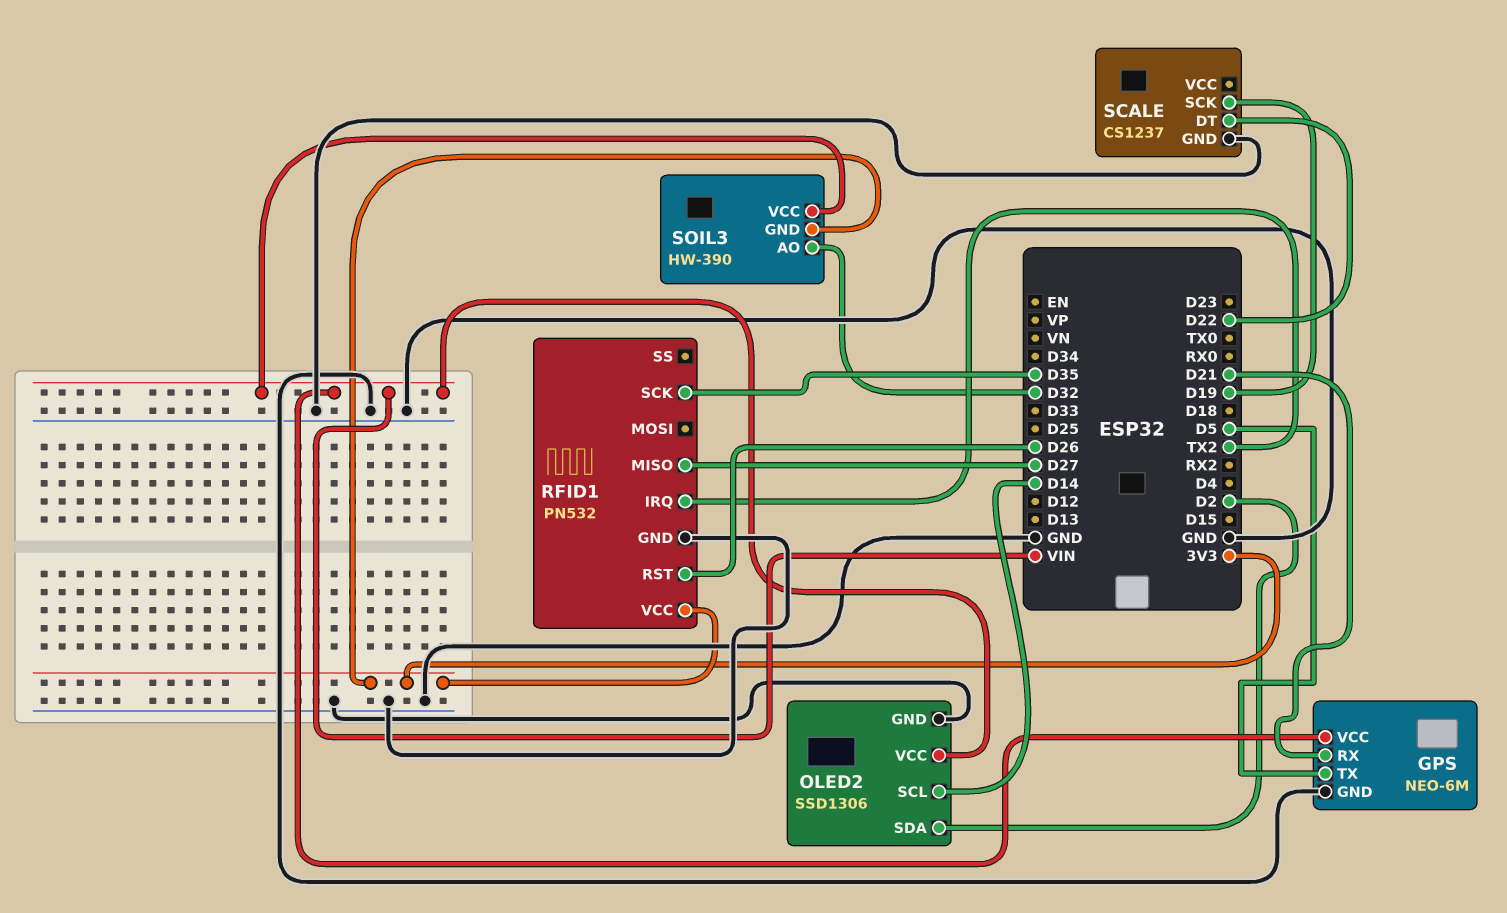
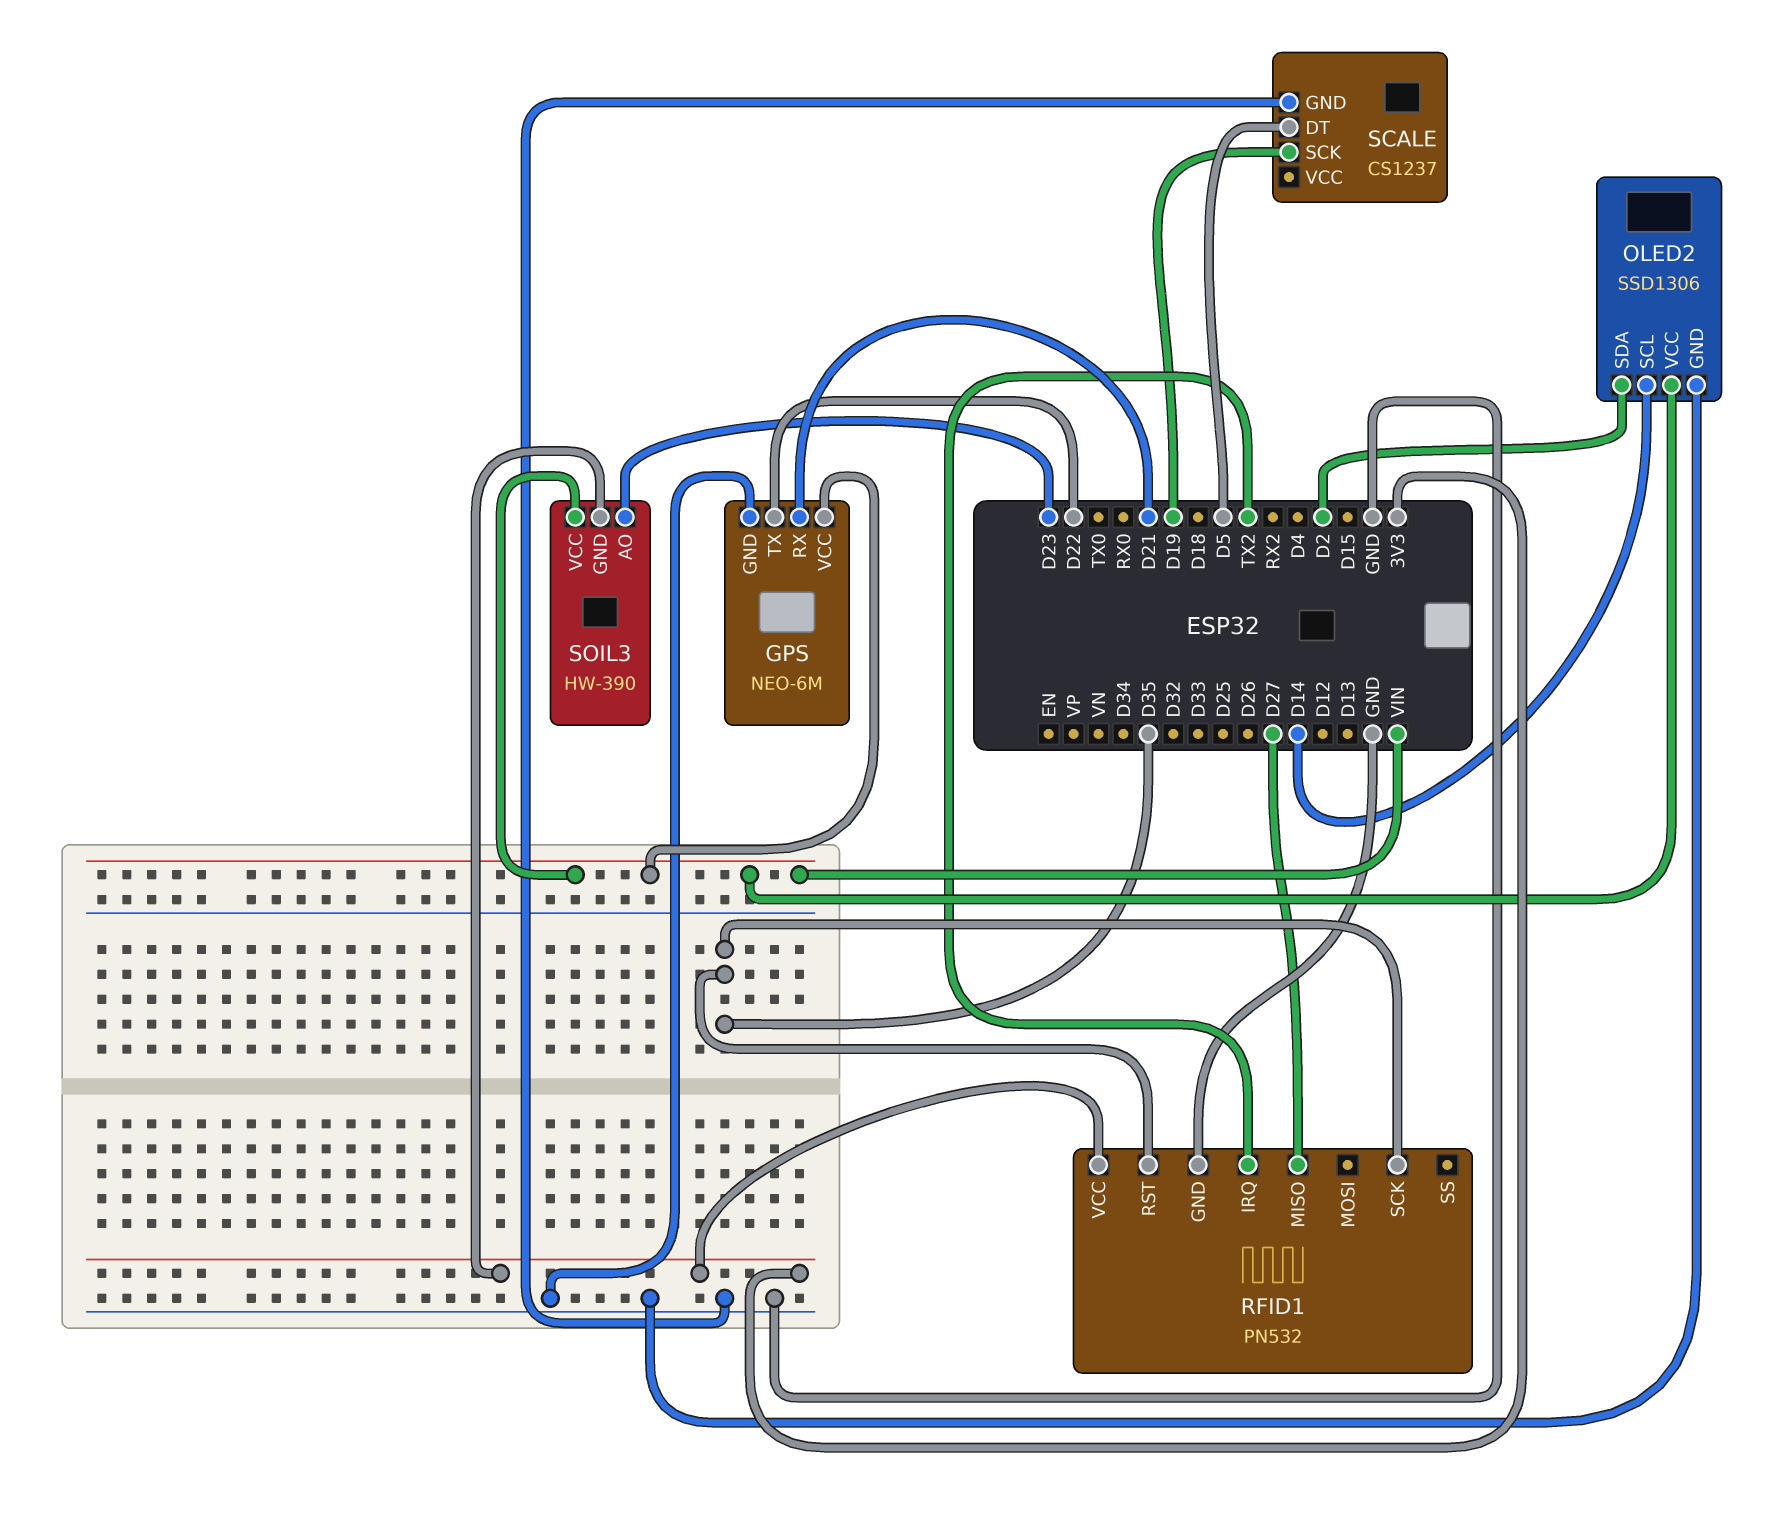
GPS pin TX: D5 -> D22
RFID1 pin RST: D26 -> D35
SCALE pin DT: D22 -> D5
SOIL3 pin AO: D32 -> D23

